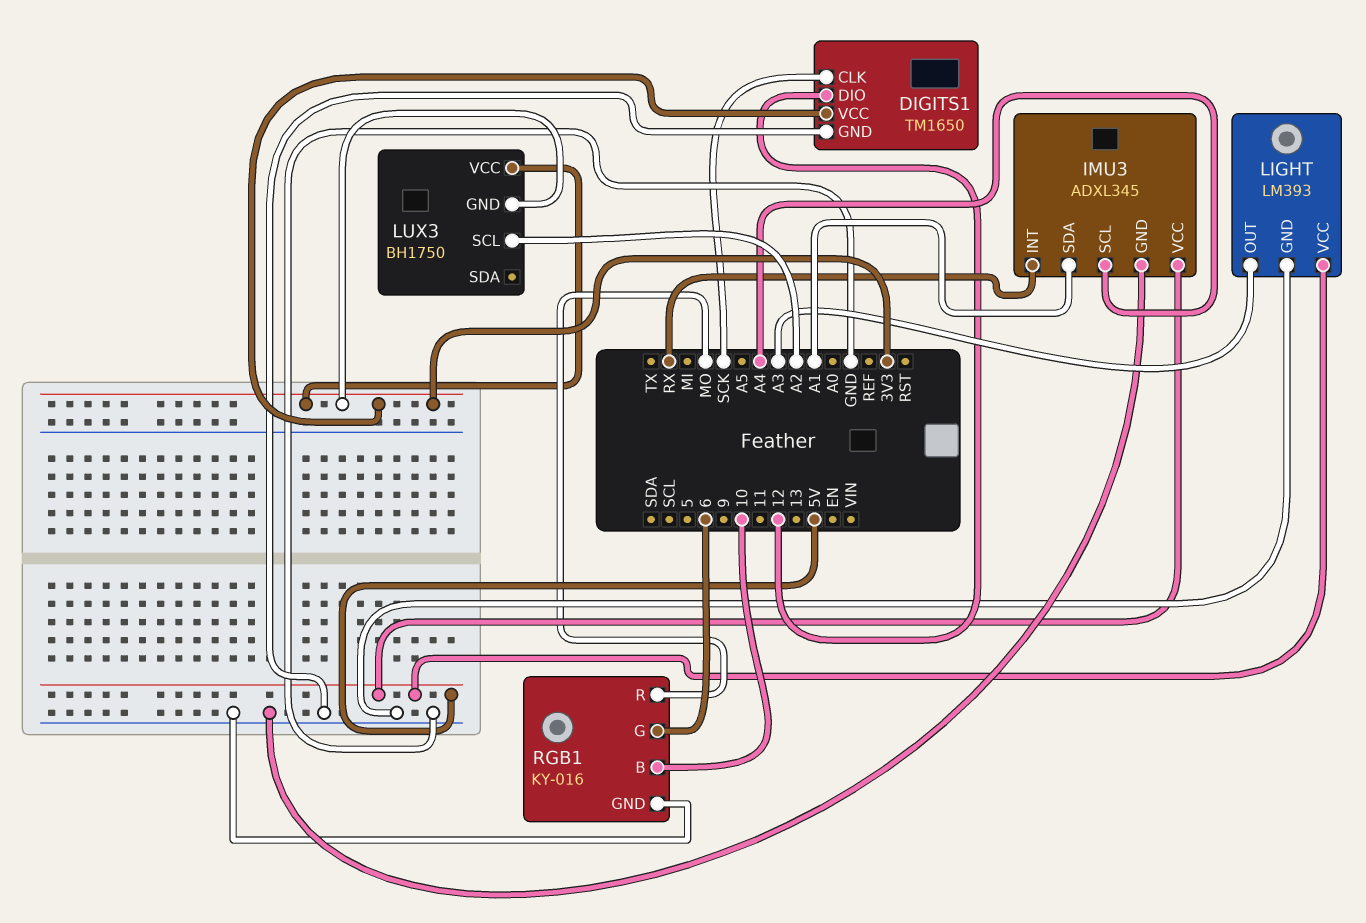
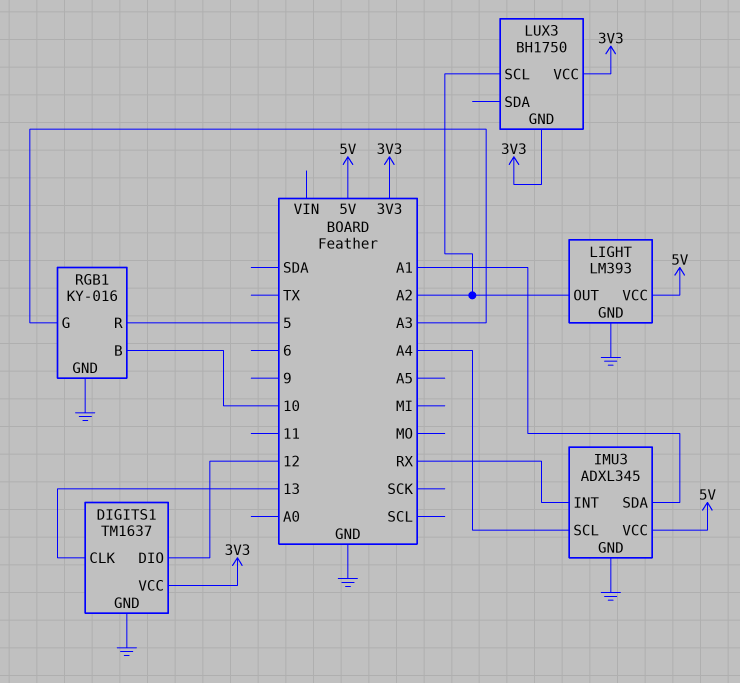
DIGITS1: TM1650 -> TM1637
DIGITS1 pin CLK: SCK -> 13
LIGHT pin OUT: A3 -> A2
RGB1 pin G: 6 -> A3
RGB1 pin R: MO -> 5

